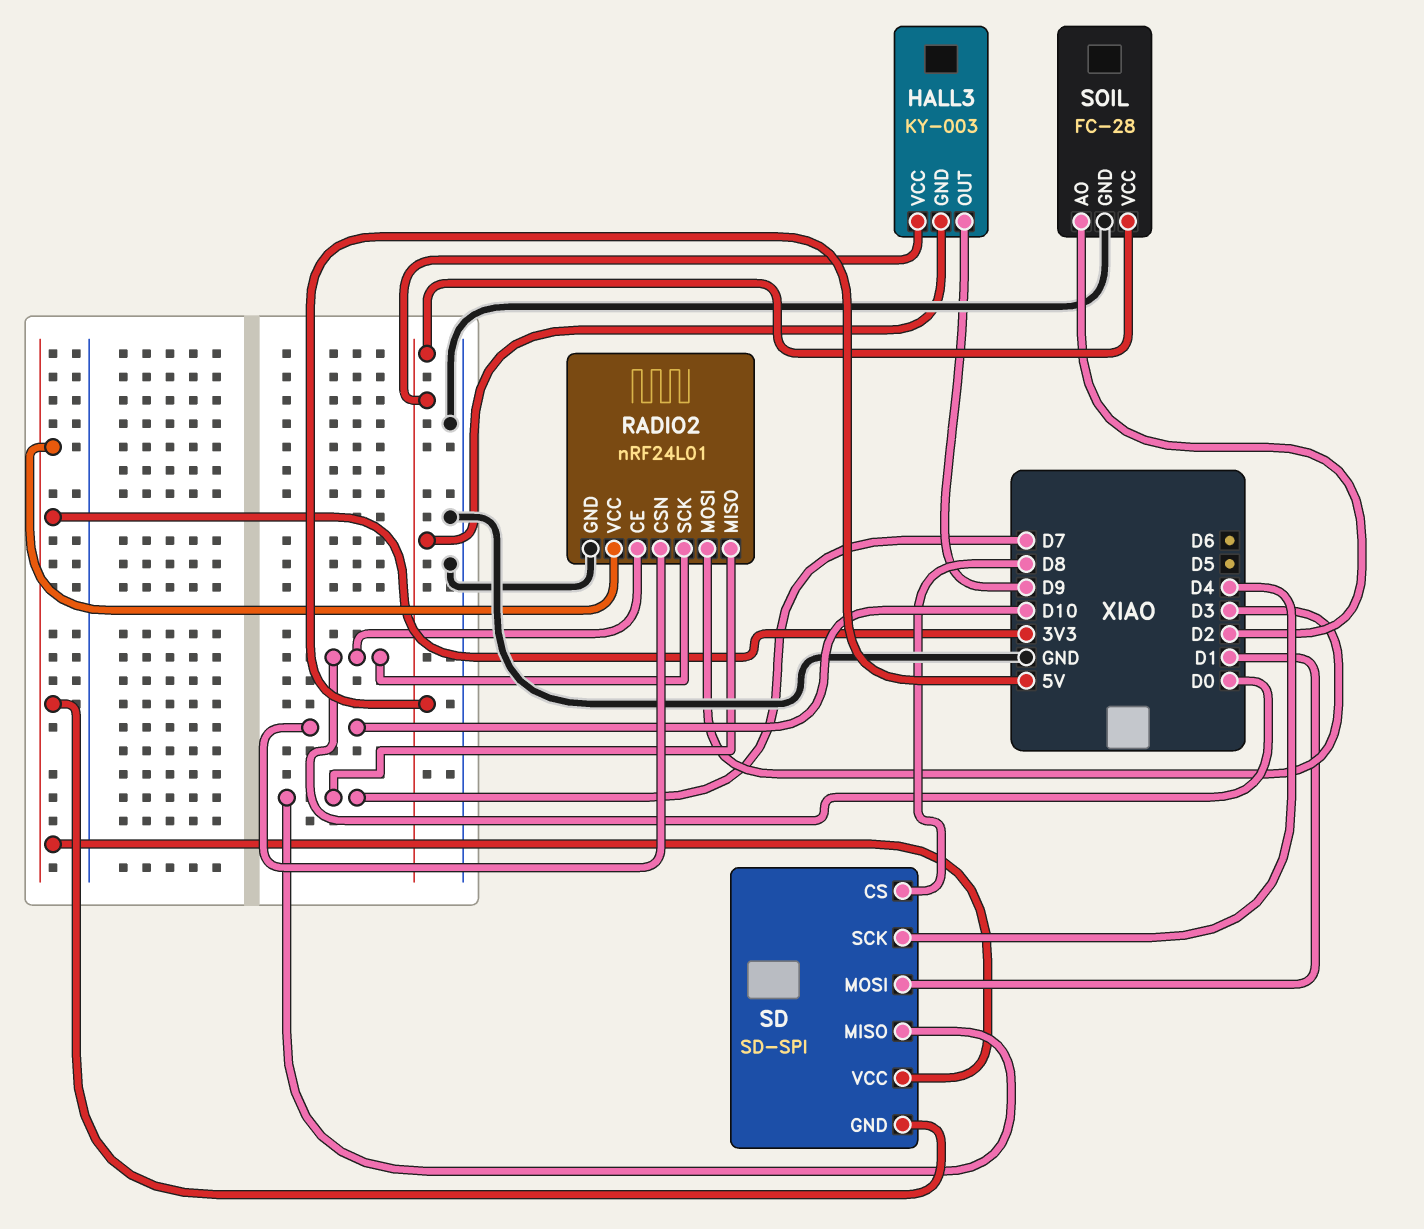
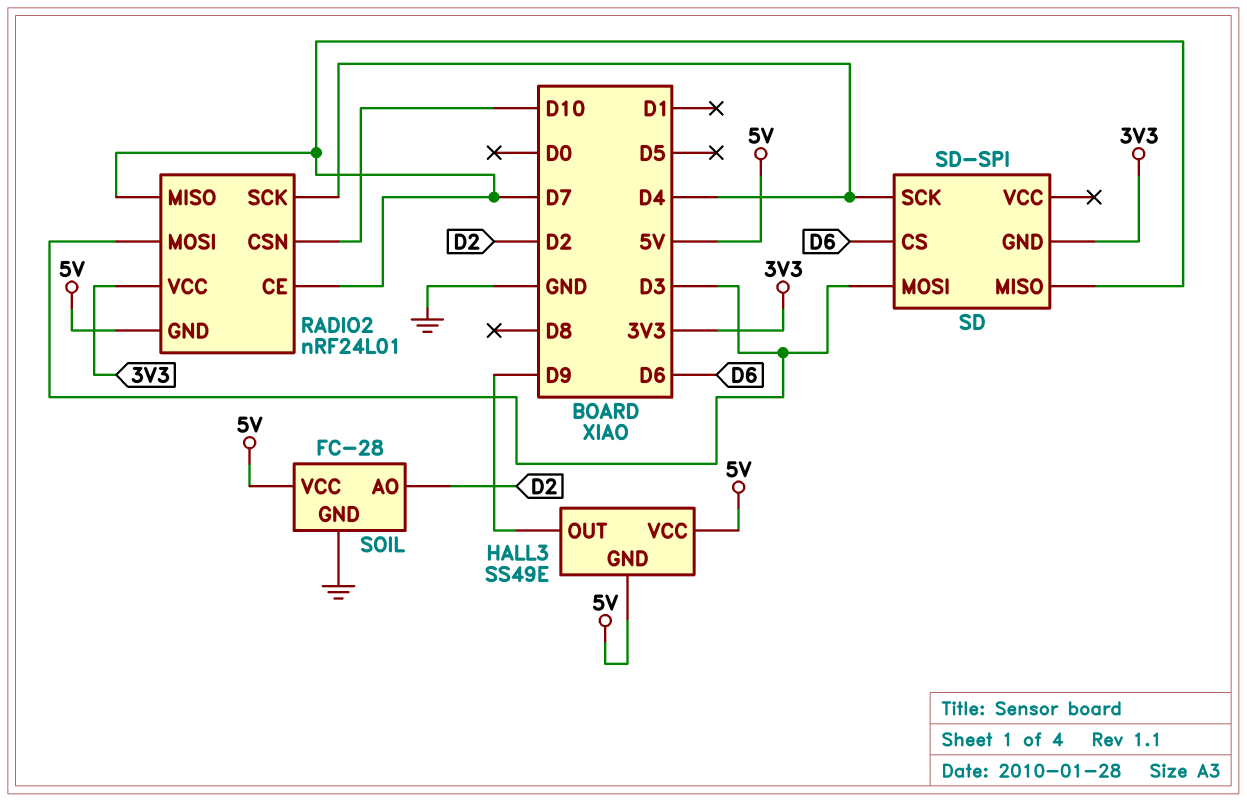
HALL3: KY-003 -> SS49E
RADIO2 pin CE: D0 -> D7
RADIO2 pin GND: GND -> 5V
RADIO2 pin SCK: D0 -> D4
SD pin CS: D8 -> D6
SD pin MOSI: D1 -> D3
SD pin VCC: 3V3 -> none

